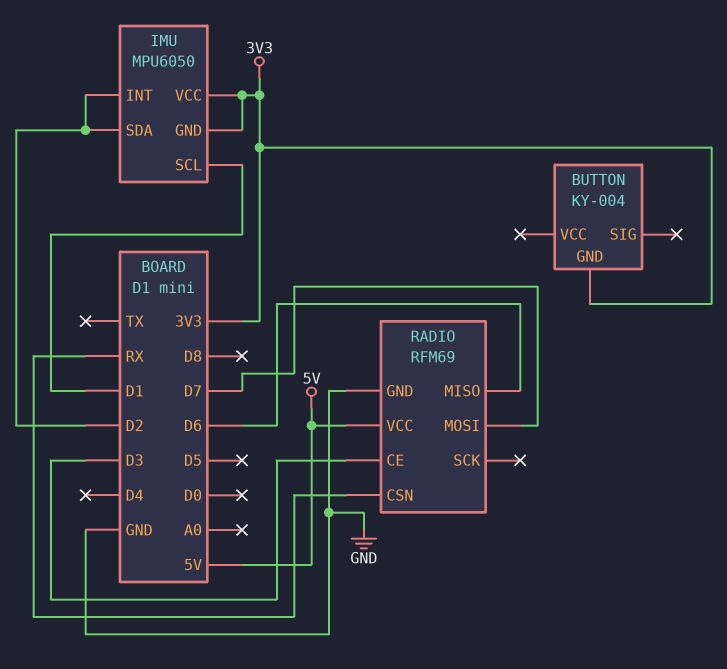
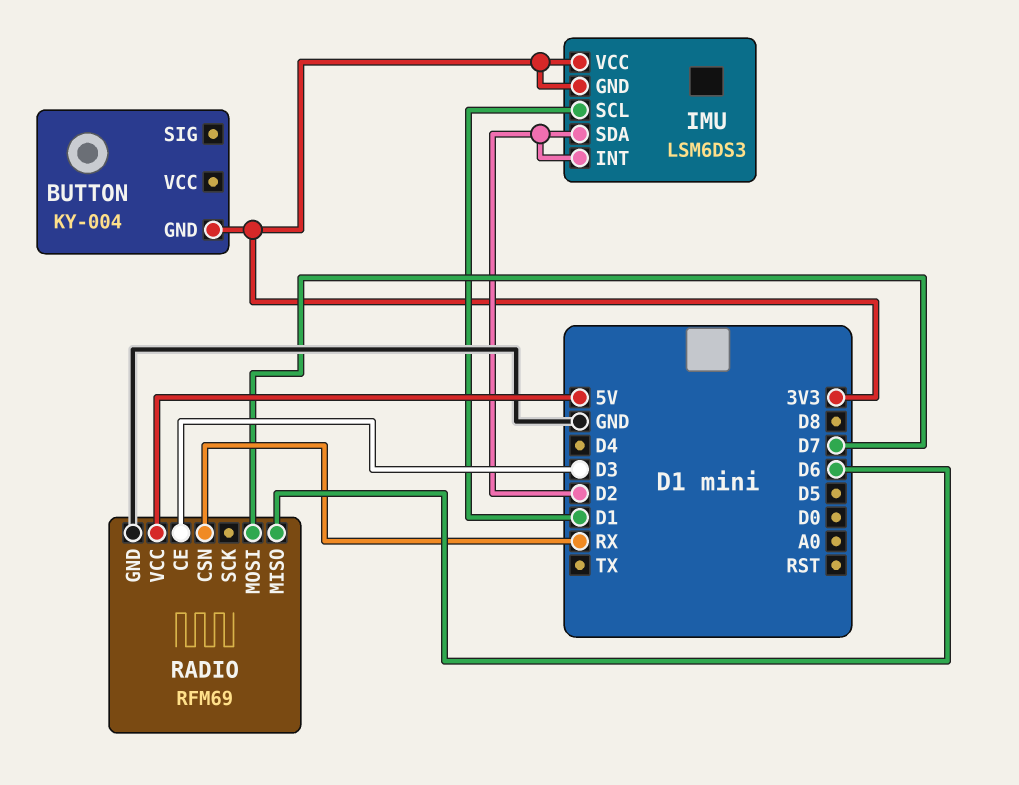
IMU: MPU6050 -> LSM6DS3

